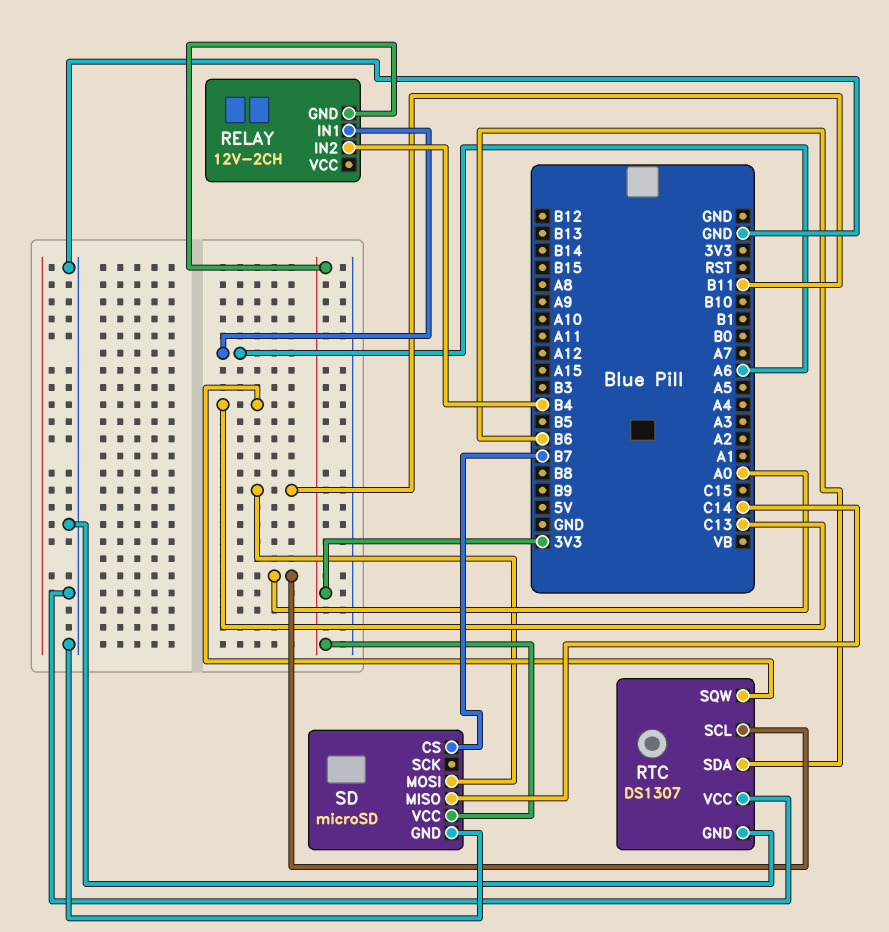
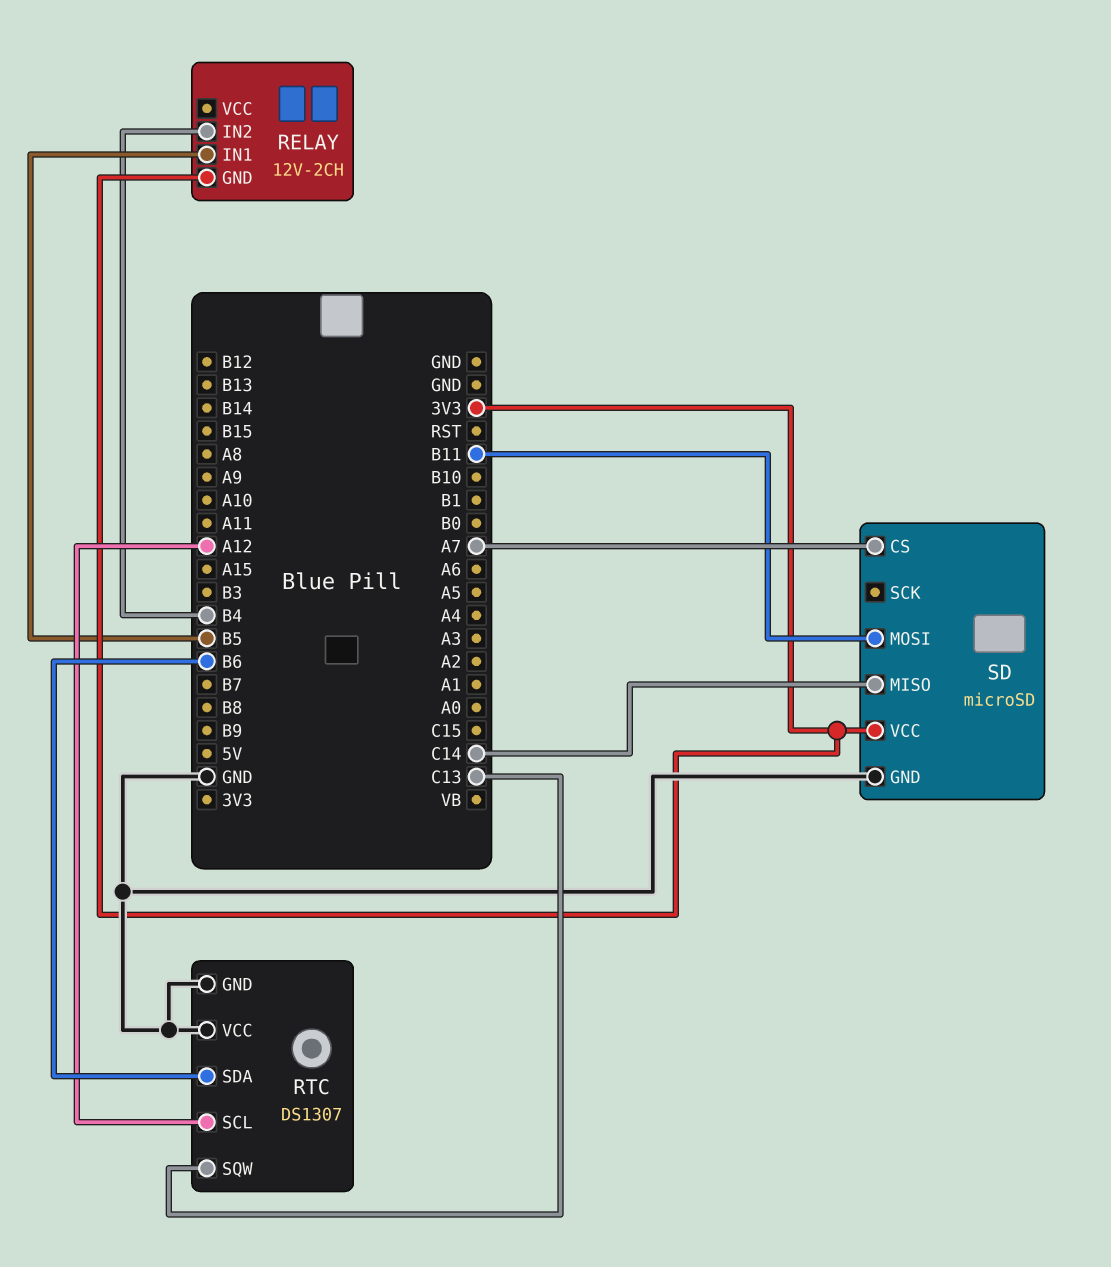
RELAY pin IN1: A6 -> B5
RTC pin SCL: A0 -> A12
SD pin CS: B7 -> A7

